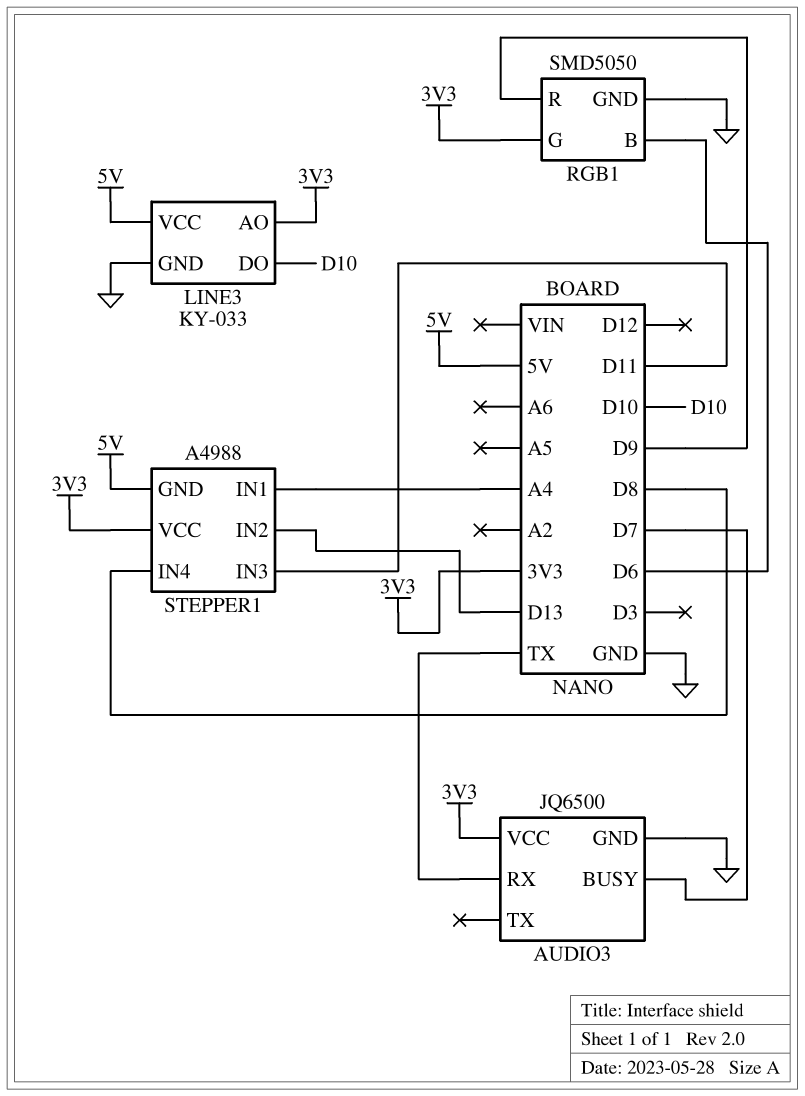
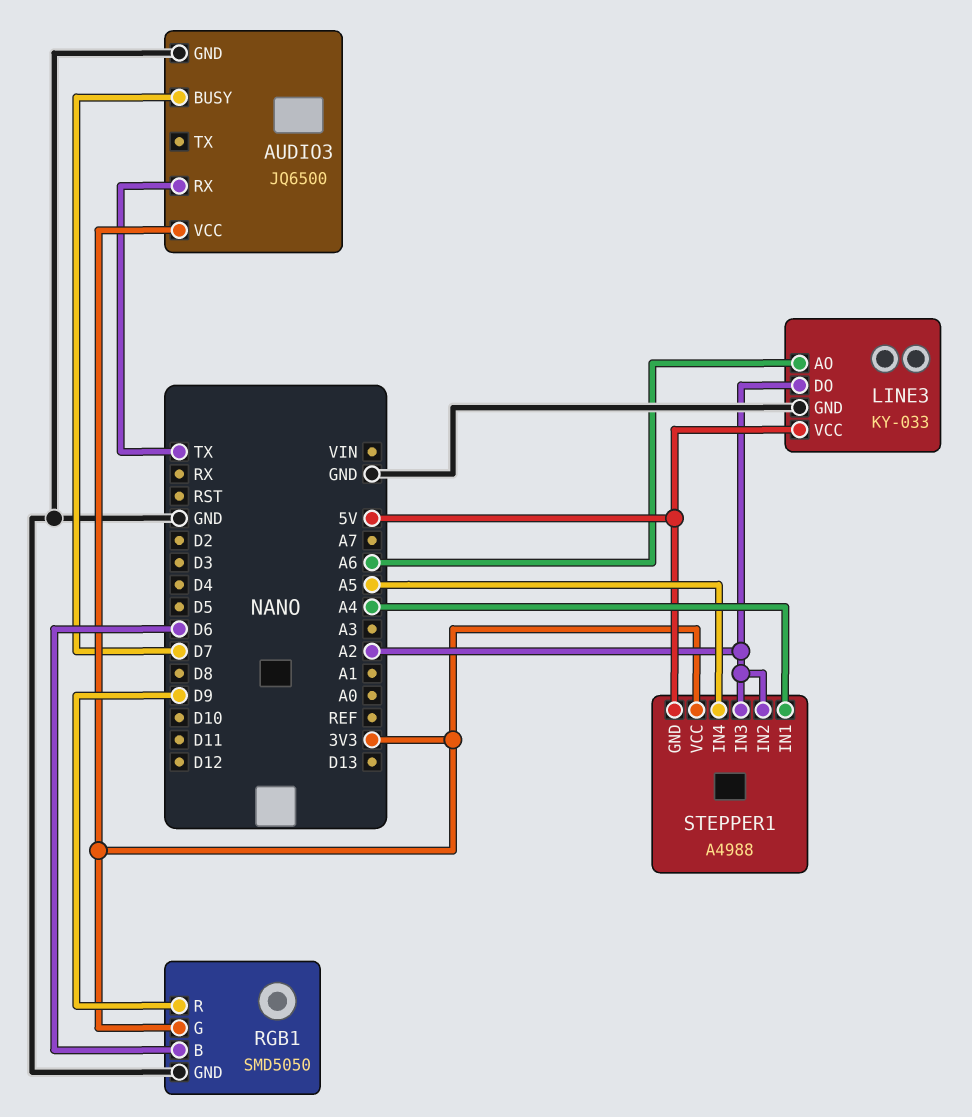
LINE3 pin AO: 3V3 -> A6
LINE3 pin DO: D10 -> A2
STEPPER1 pin IN2: D13 -> A2
STEPPER1 pin IN3: D11 -> A2
STEPPER1 pin IN4: D8 -> A5

